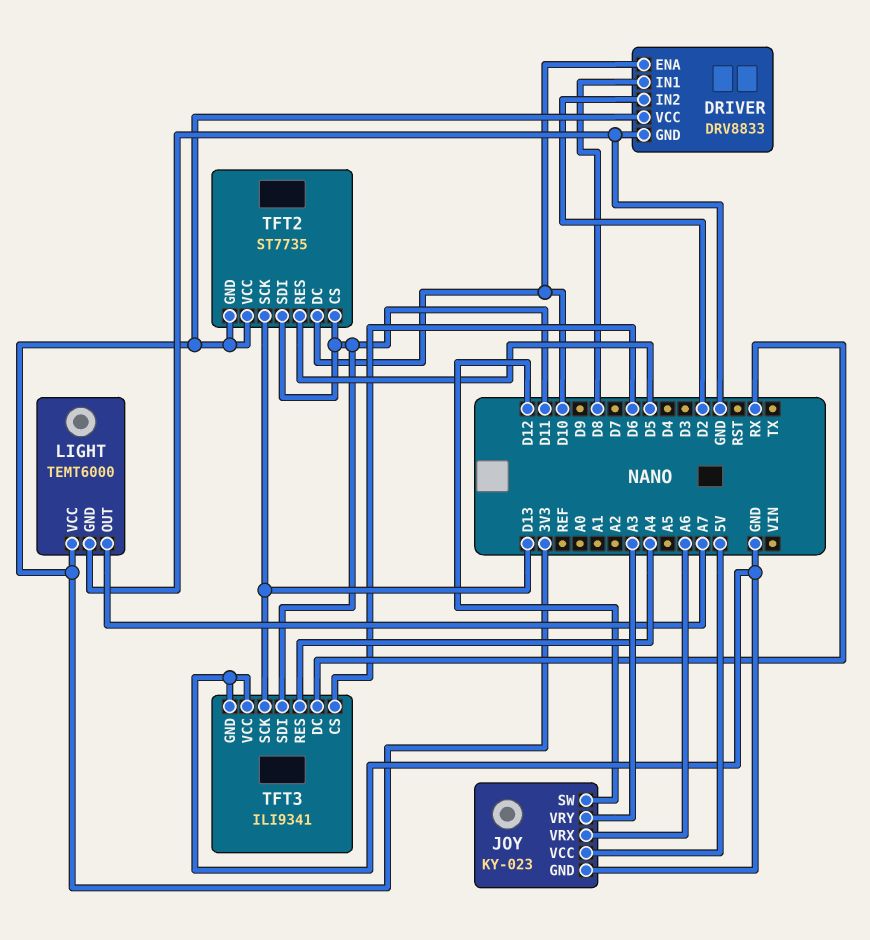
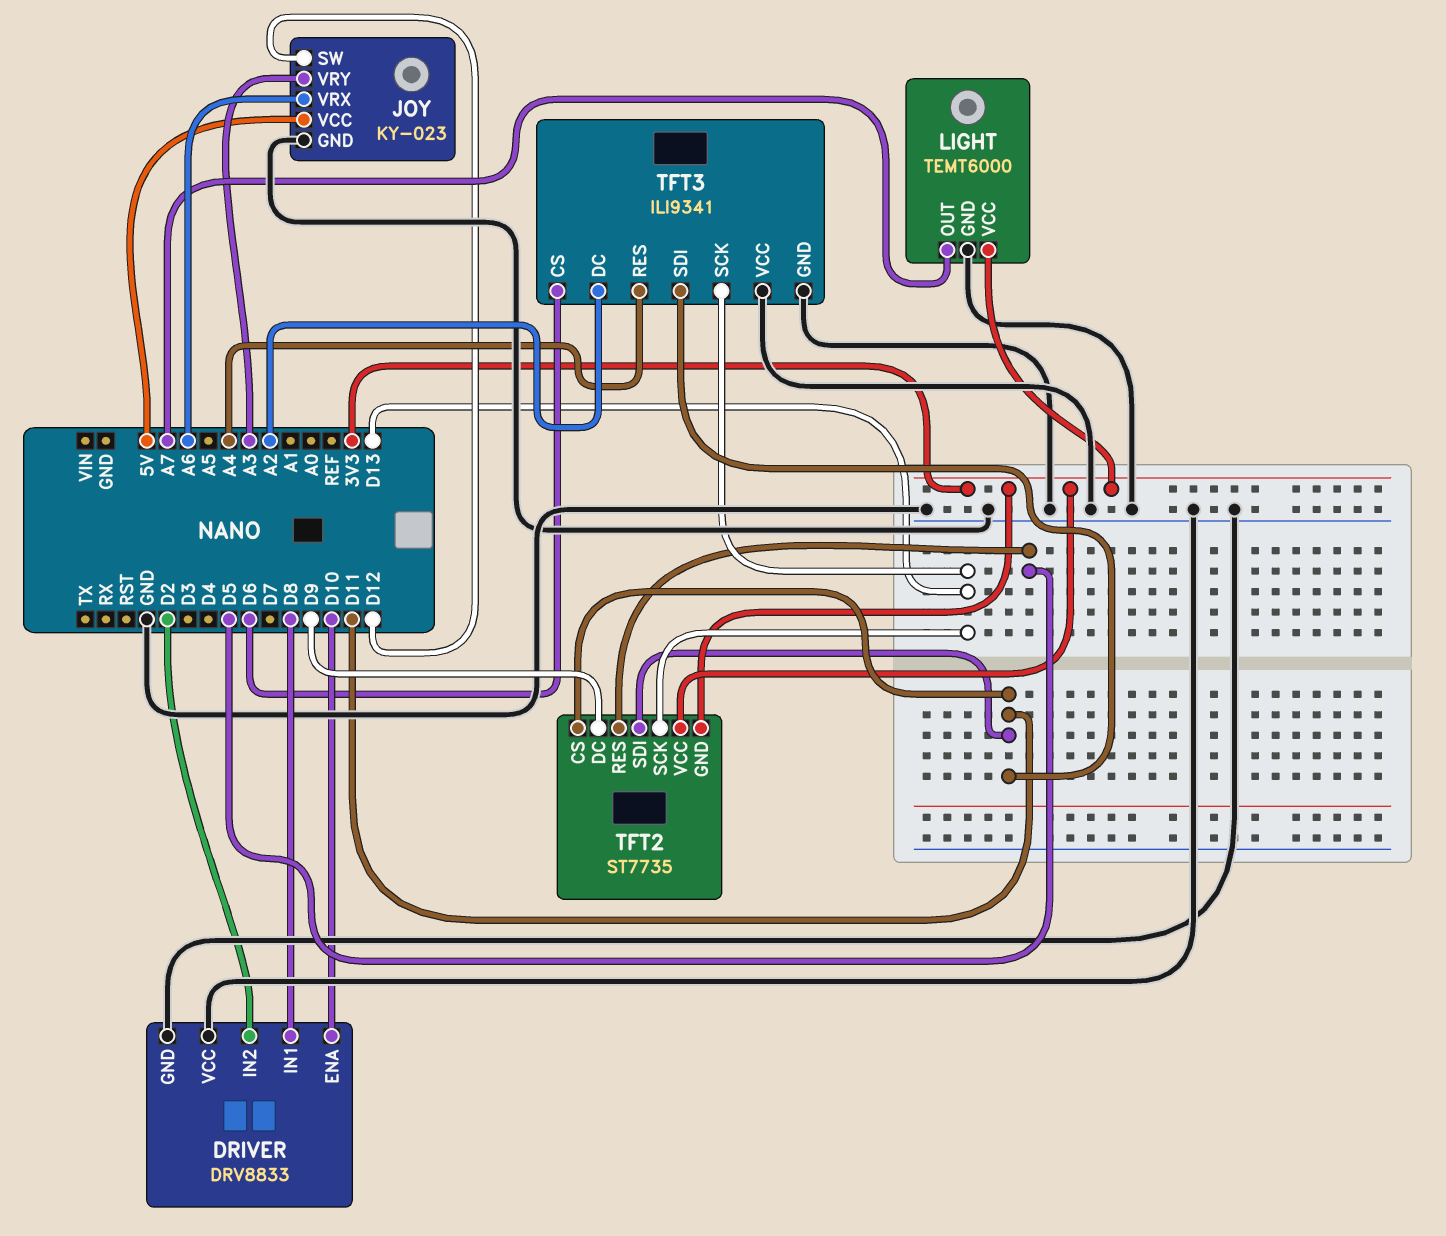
DRIVER pin VCC: 3V3 -> GND
TFT2 pin DC: D10 -> D9
TFT3 pin DC: RX -> A2

